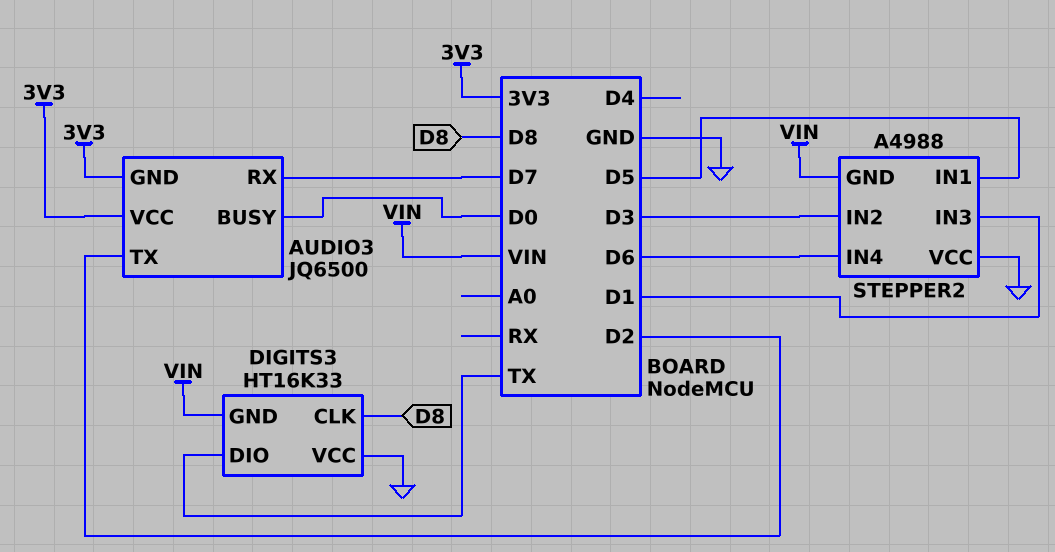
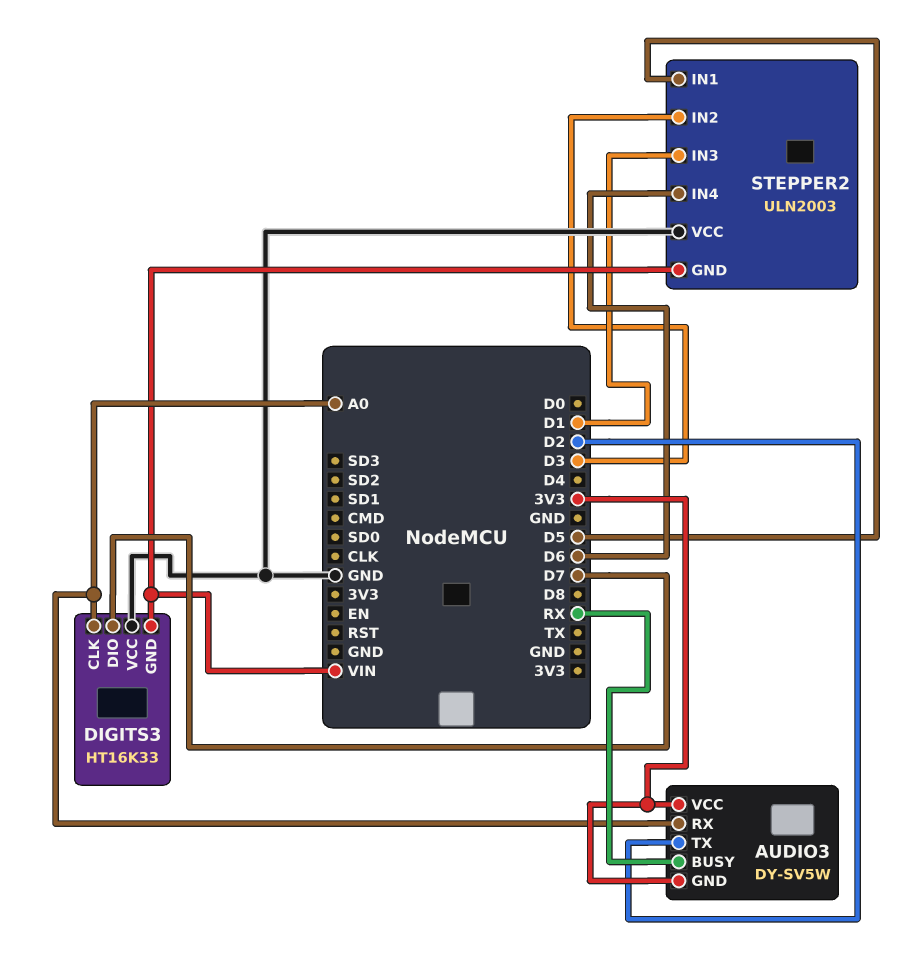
AUDIO3: JQ6500 -> DY-SV5W
AUDIO3 pin BUSY: D0 -> RX
AUDIO3 pin RX: D7 -> A0
DIGITS3 pin CLK: D8 -> A0
DIGITS3 pin DIO: TX -> D7
STEPPER2: A4988 -> ULN2003

